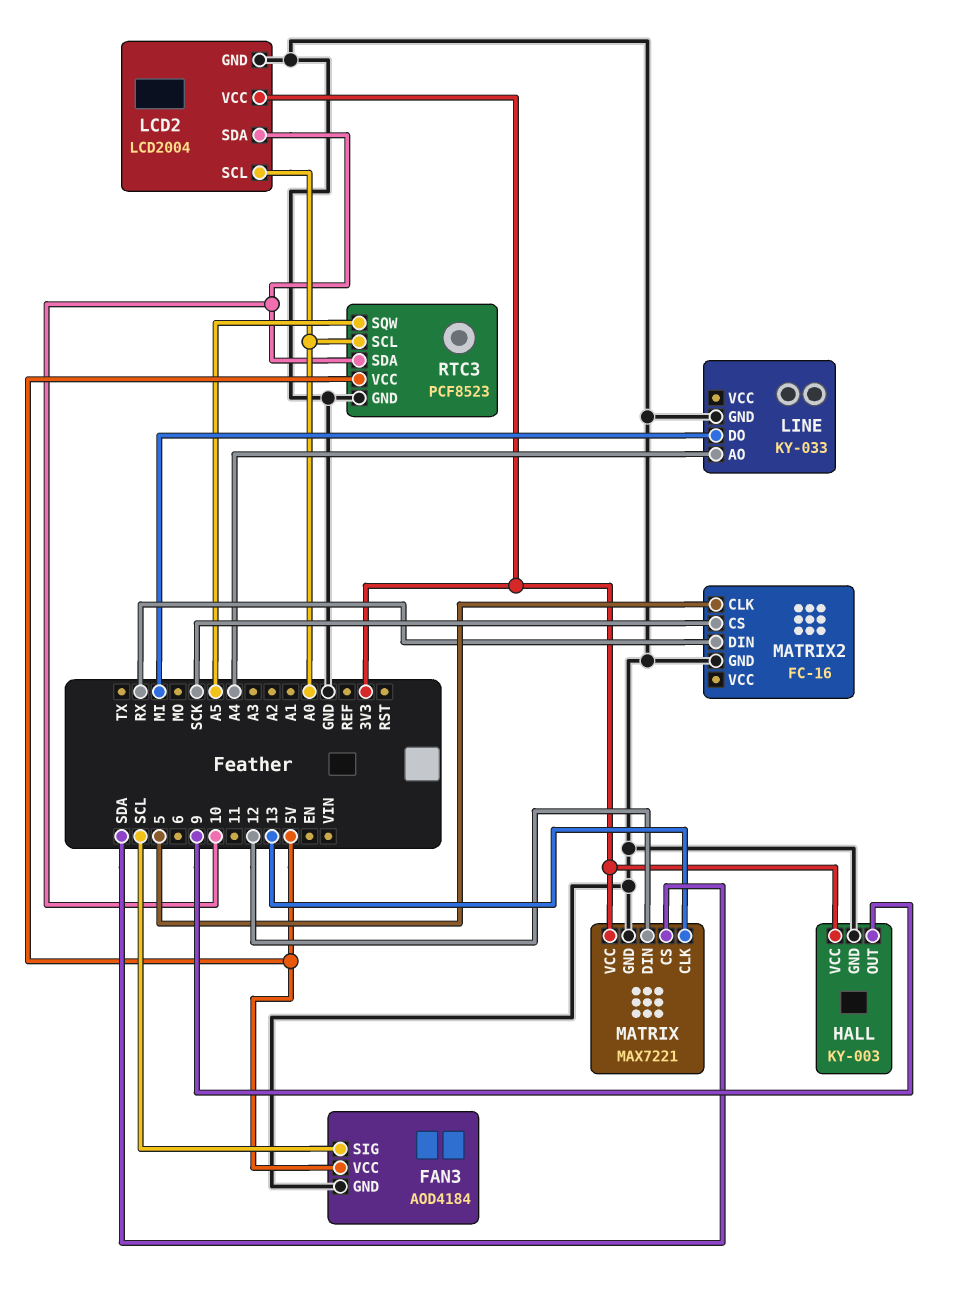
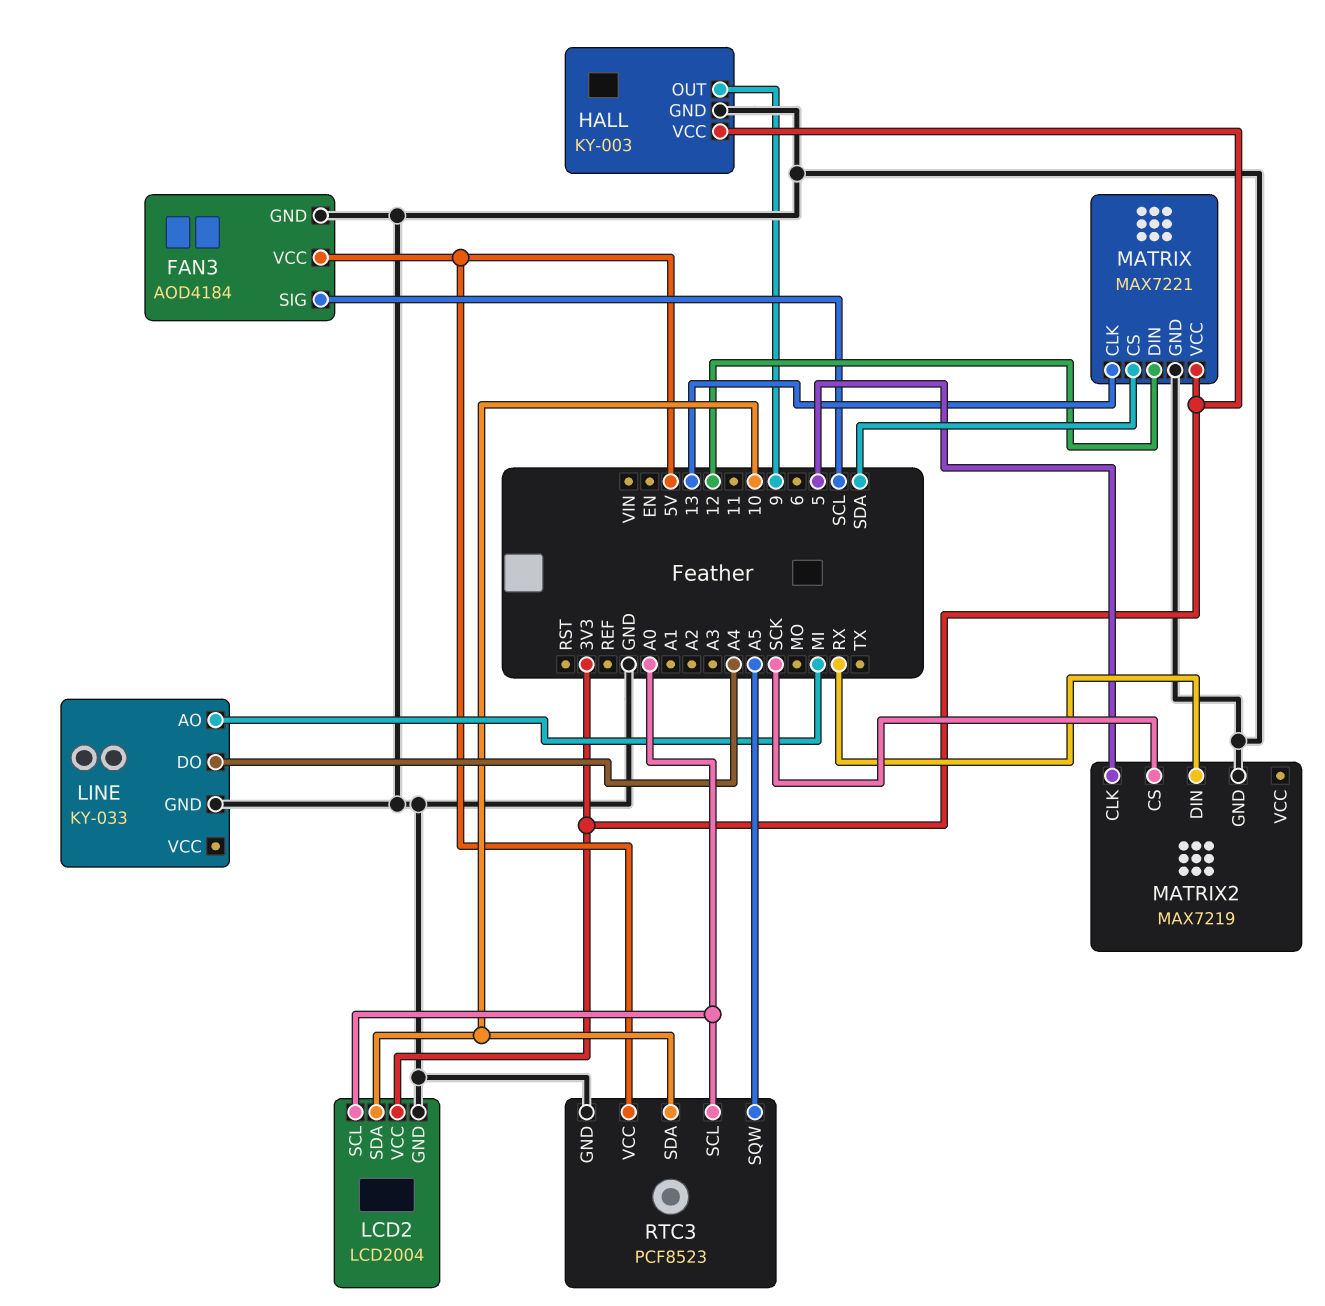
LINE pin AO: A4 -> MI
LINE pin DO: MI -> A4
MATRIX2: FC-16 -> MAX7219

